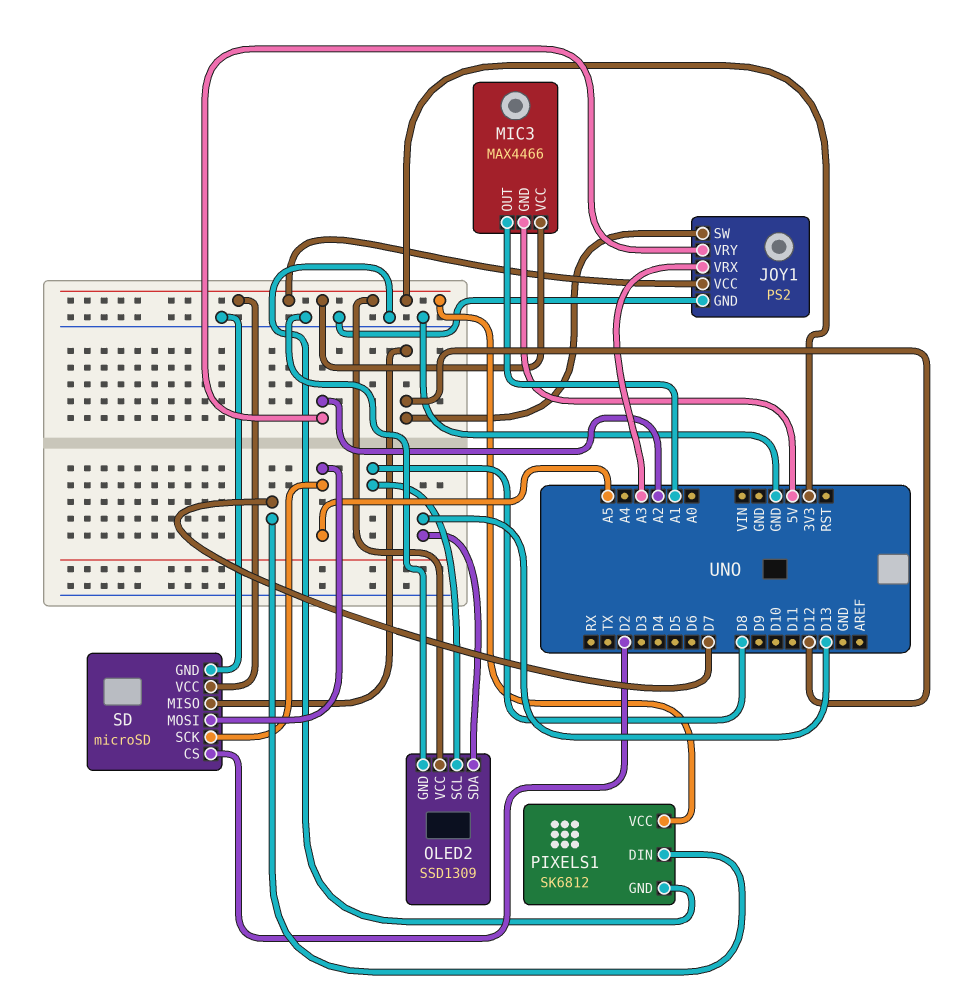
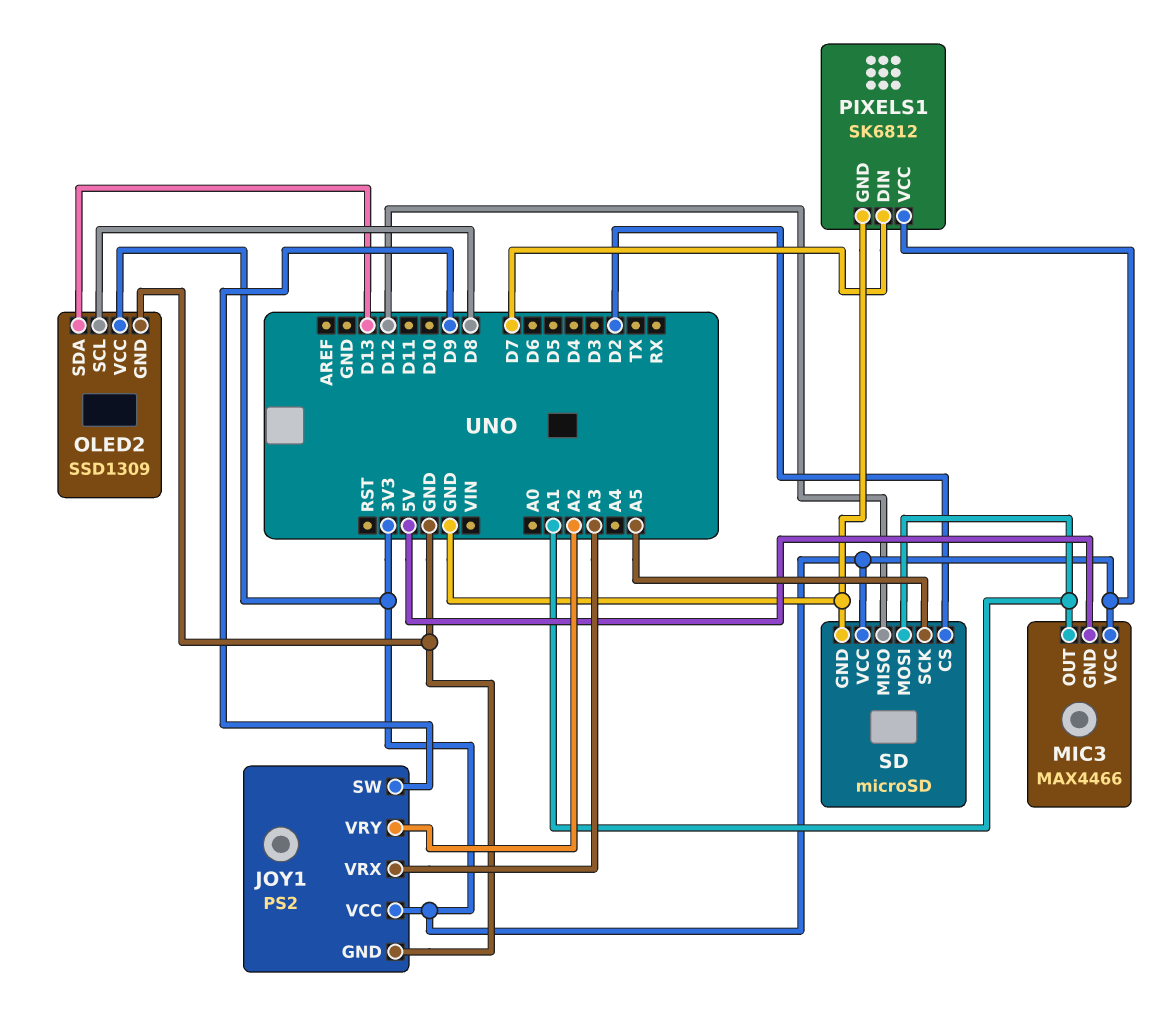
JOY1 pin SW: D12 -> D9
SD pin MOSI: A5 -> A1

